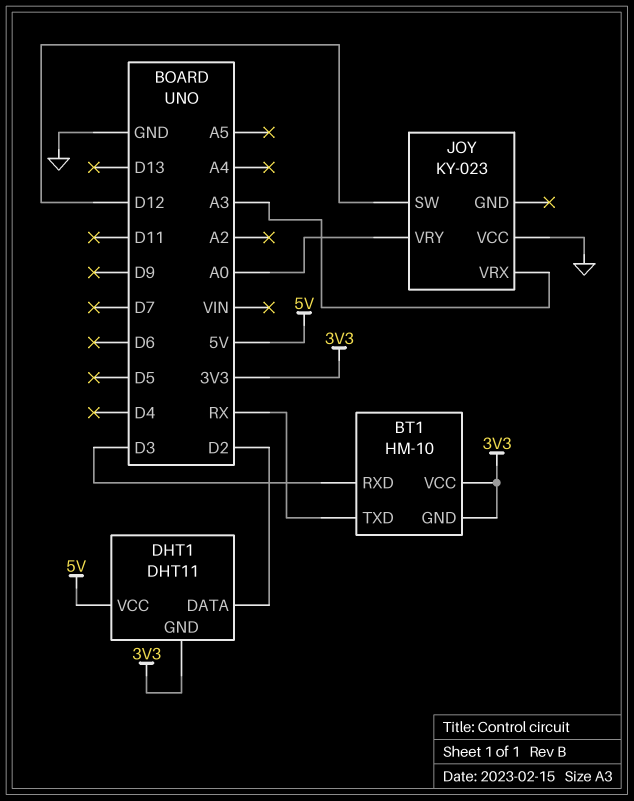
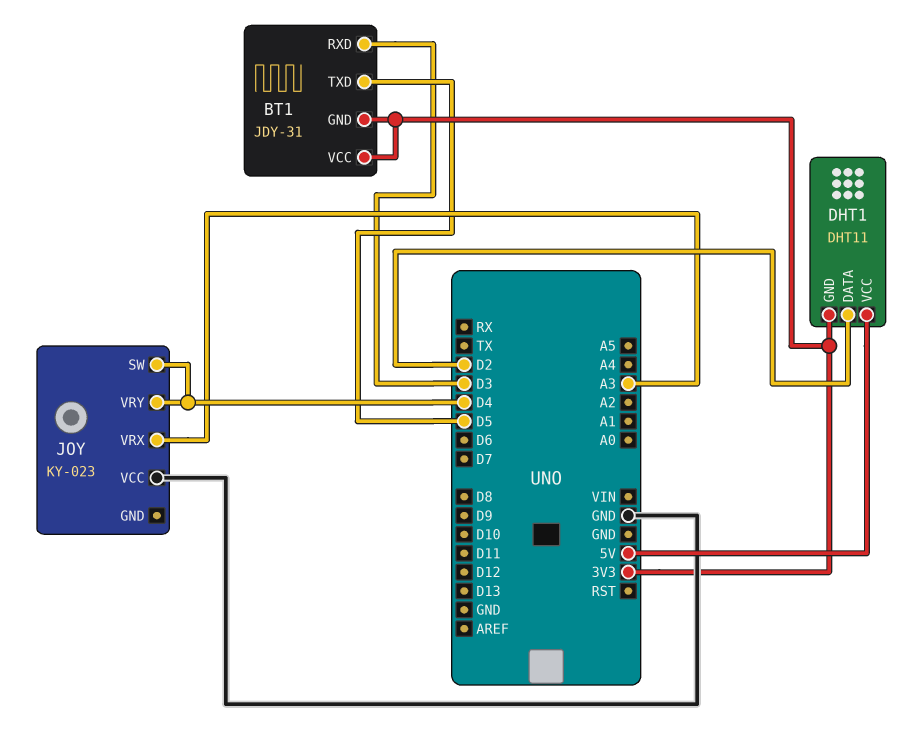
BT1: HM-10 -> JDY-31
BT1 pin TXD: RX -> D5
JOY pin SW: D12 -> D4
JOY pin VRY: A0 -> D4

